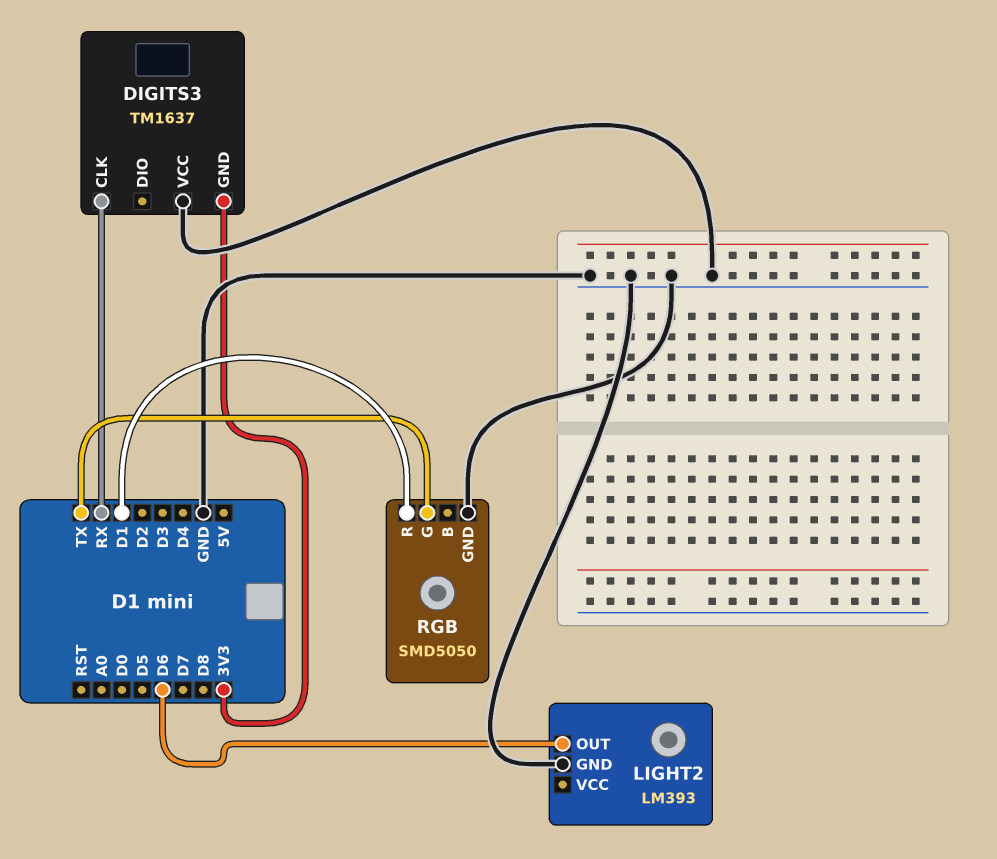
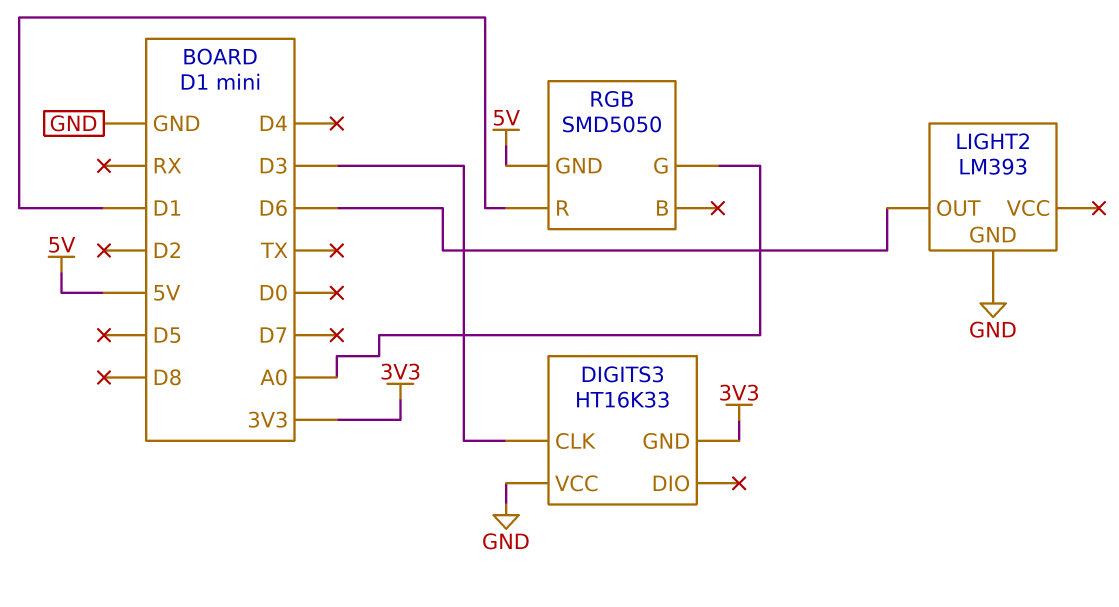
DIGITS3: TM1637 -> HT16K33
DIGITS3 pin CLK: RX -> D3
RGB pin G: TX -> A0
RGB pin GND: GND -> 5V

